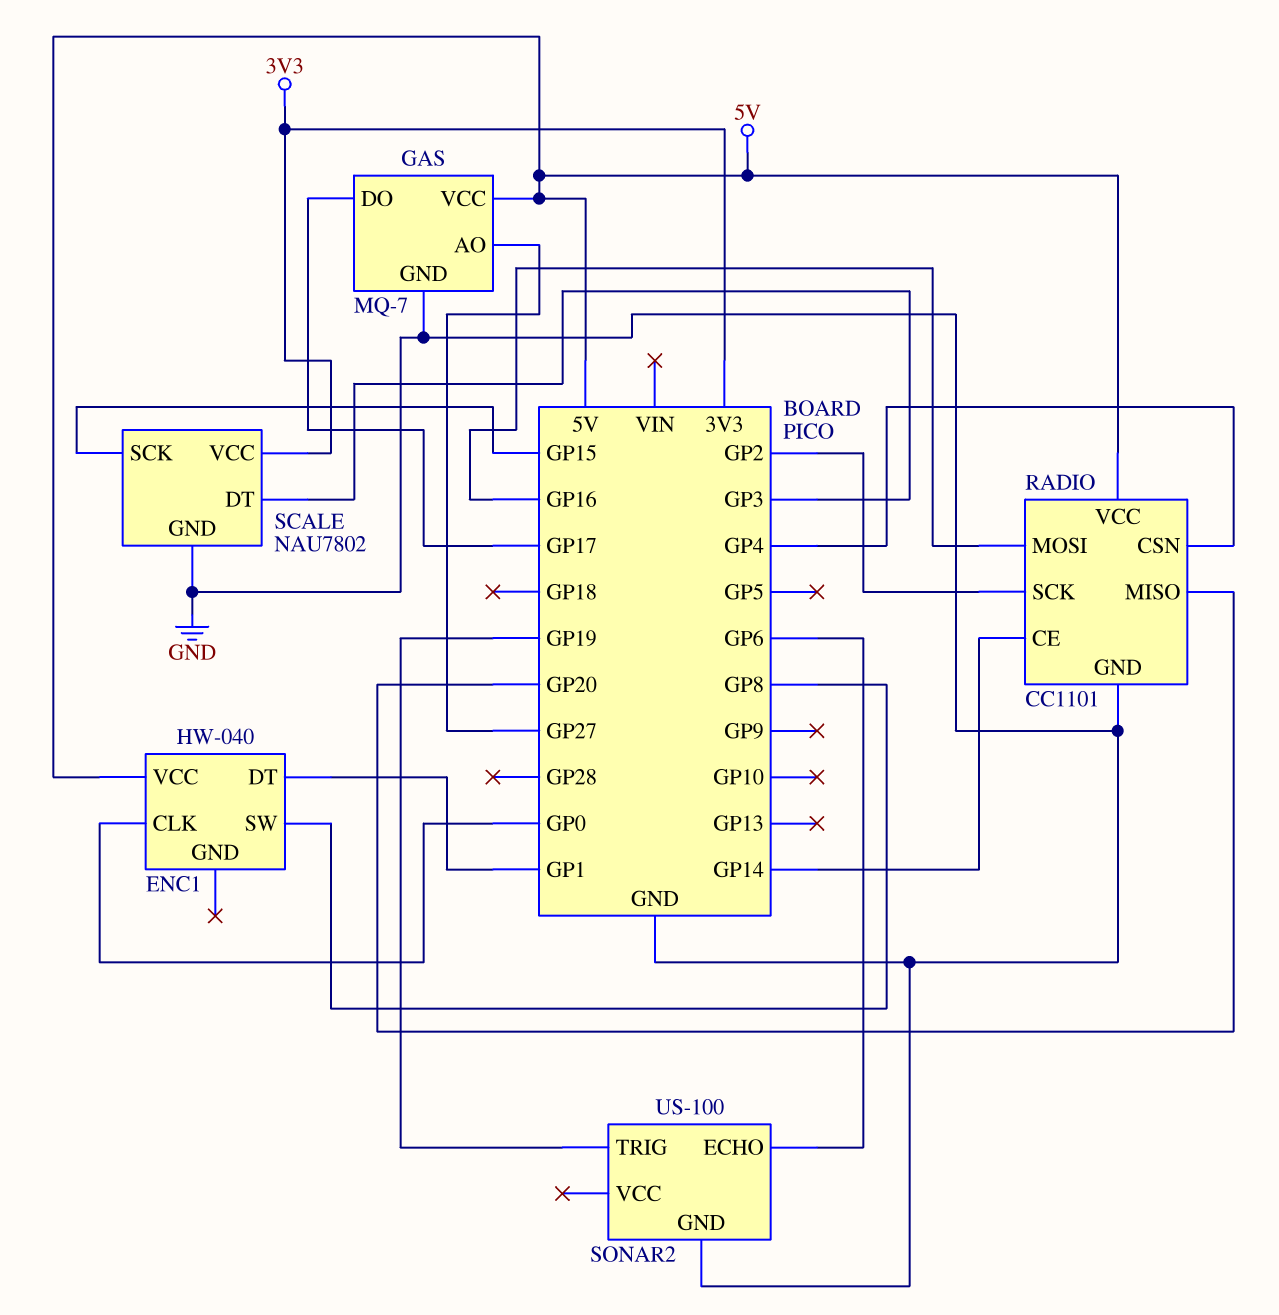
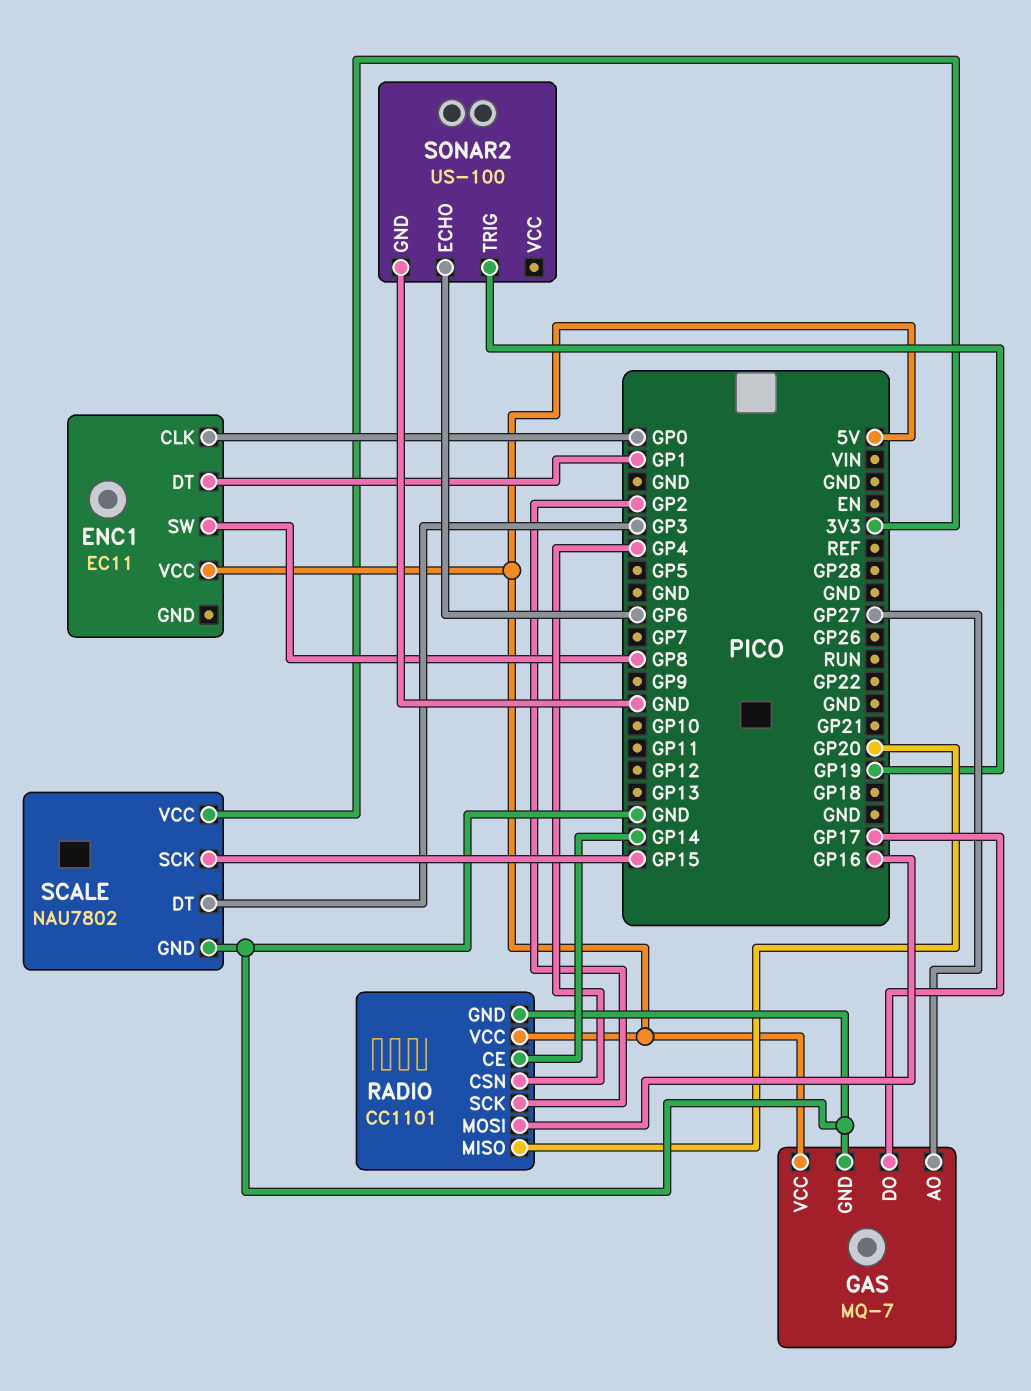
ENC1: HW-040 -> EC11

